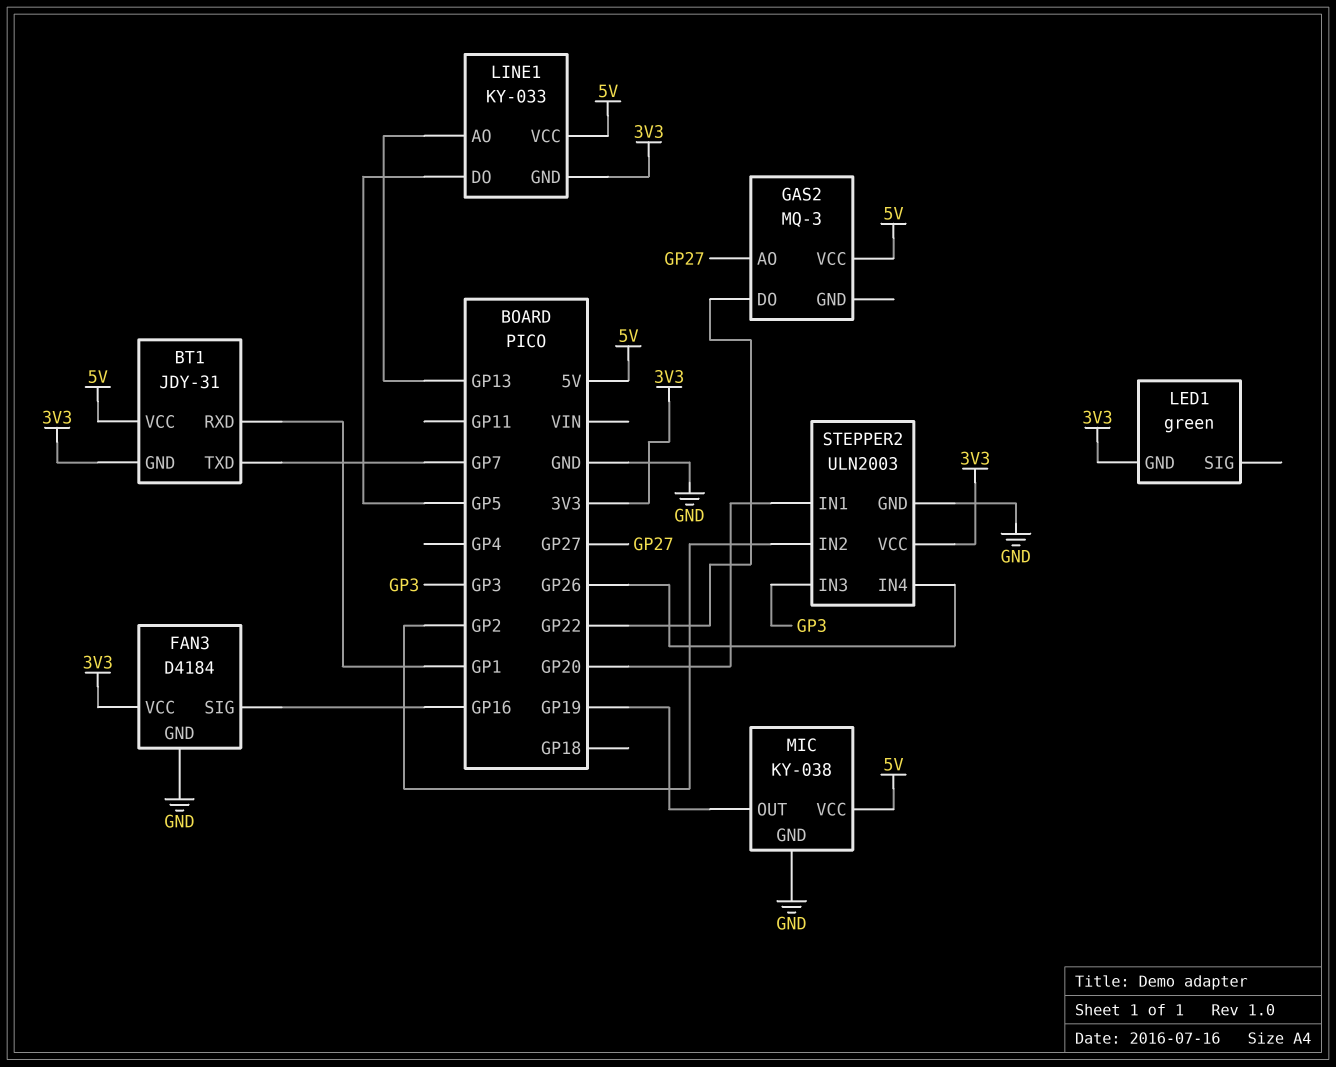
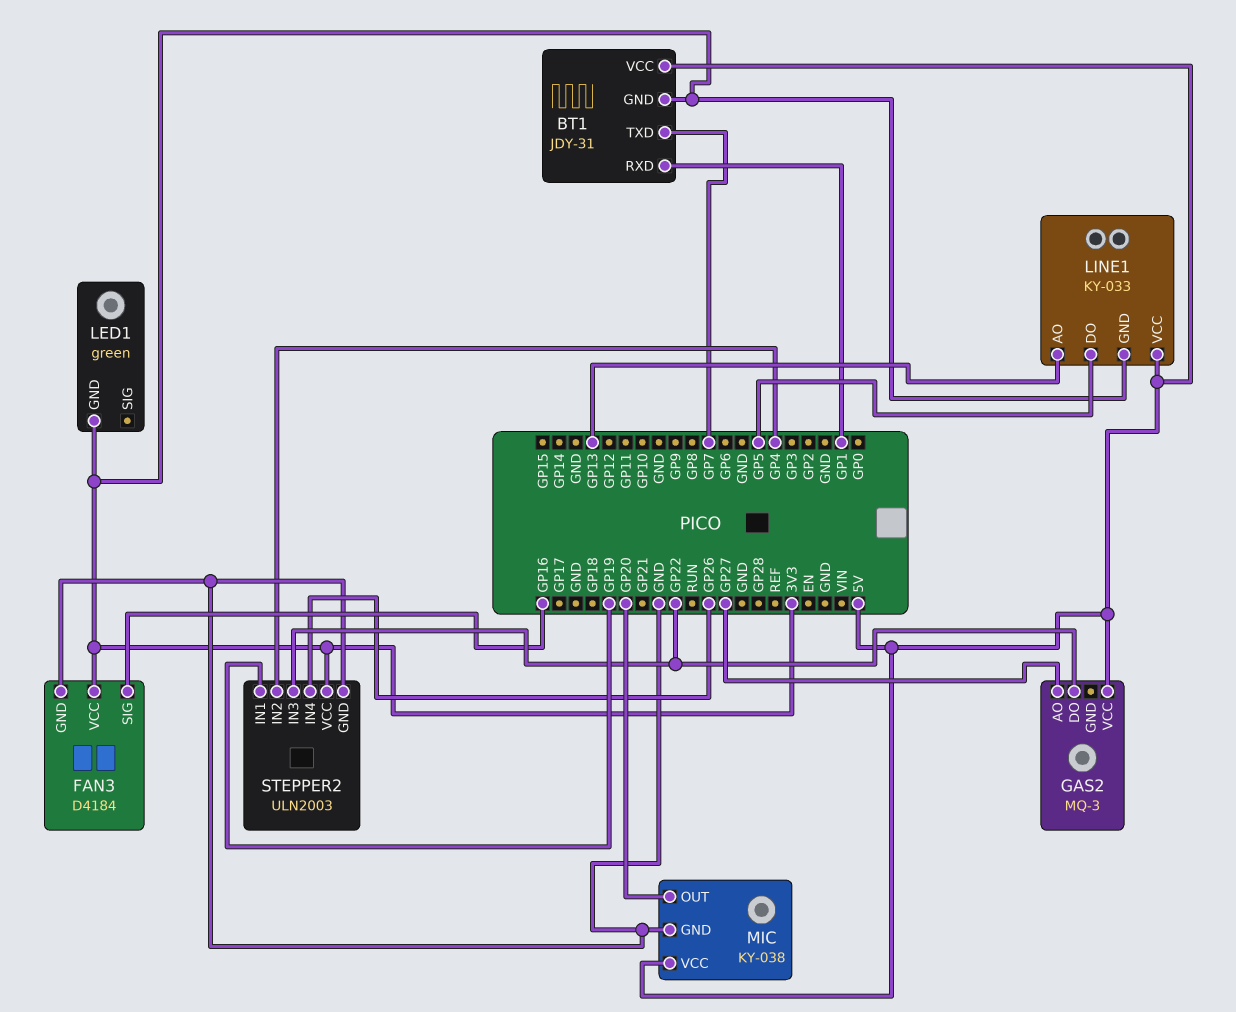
MIC pin OUT: GP19 -> GP20
STEPPER2 pin IN1: GP20 -> GP19
STEPPER2 pin IN2: GP2 -> GP4
STEPPER2 pin IN3: GP3 -> GP22

